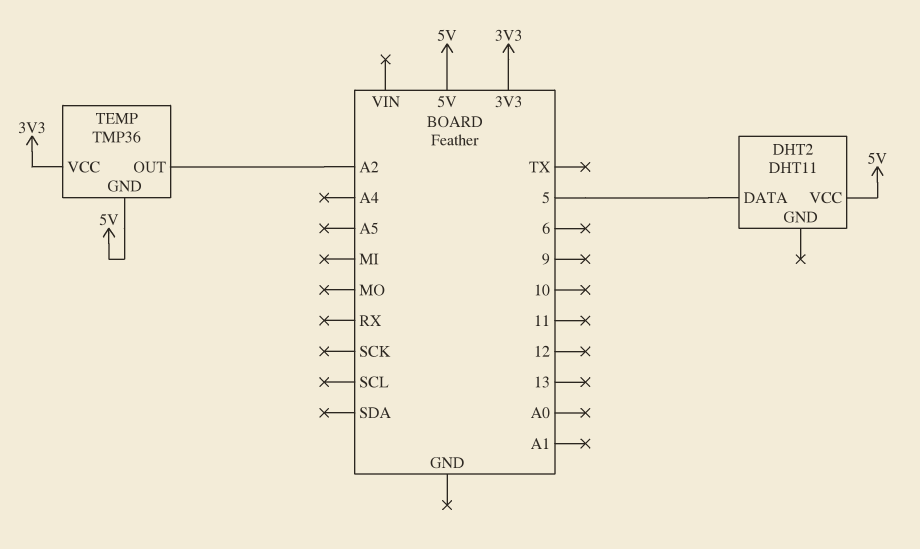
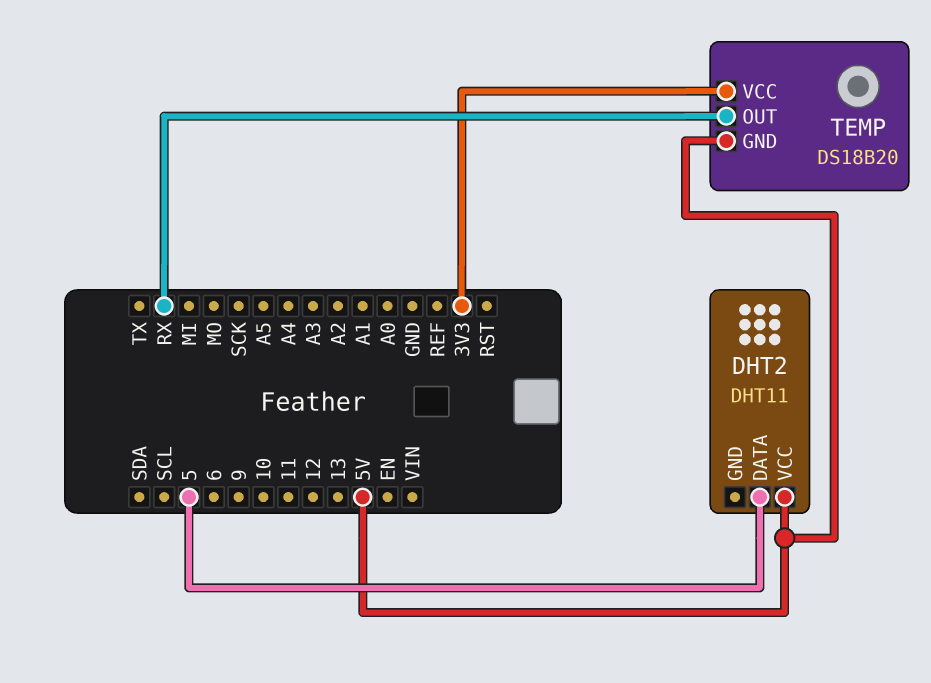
TEMP: TMP36 -> DS18B20
TEMP pin OUT: A2 -> RX

